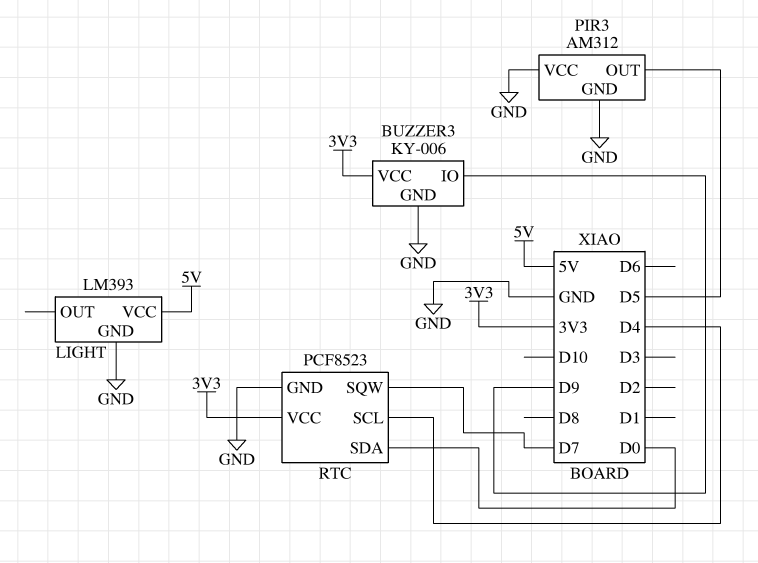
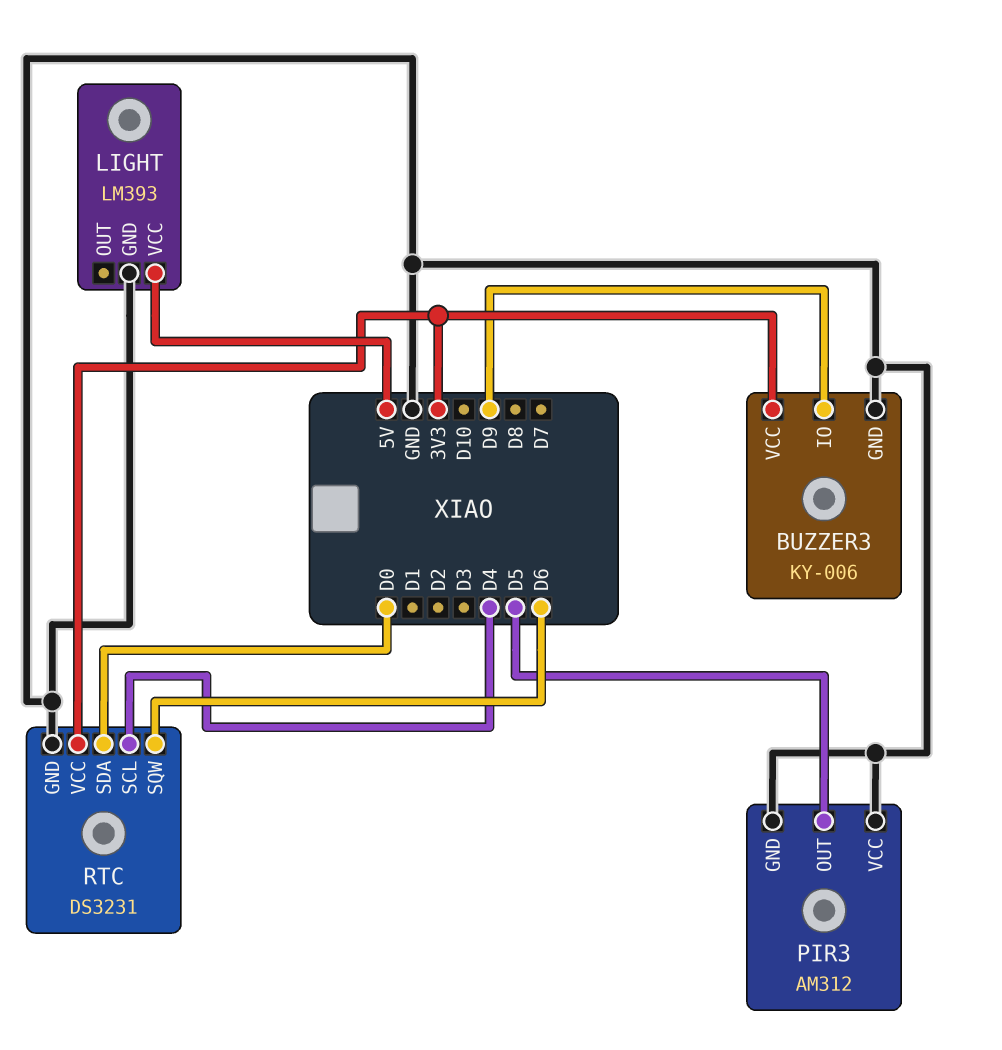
RTC: PCF8523 -> DS3231
RTC pin SQW: D7 -> D6

